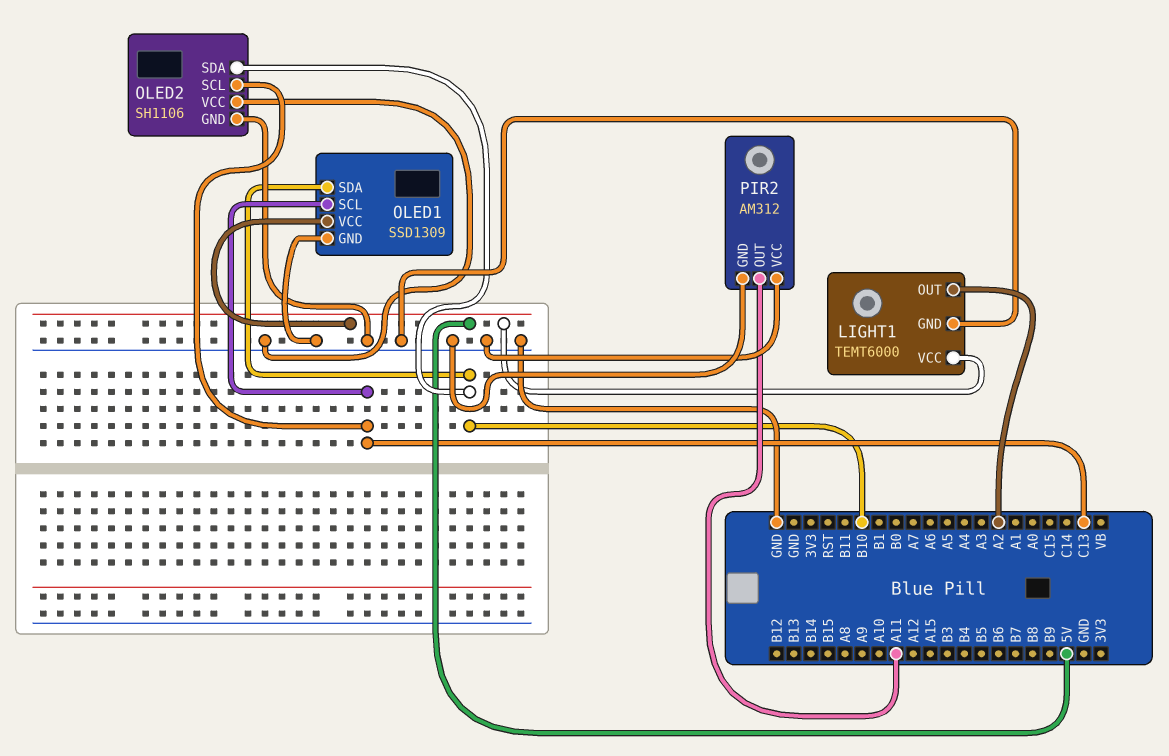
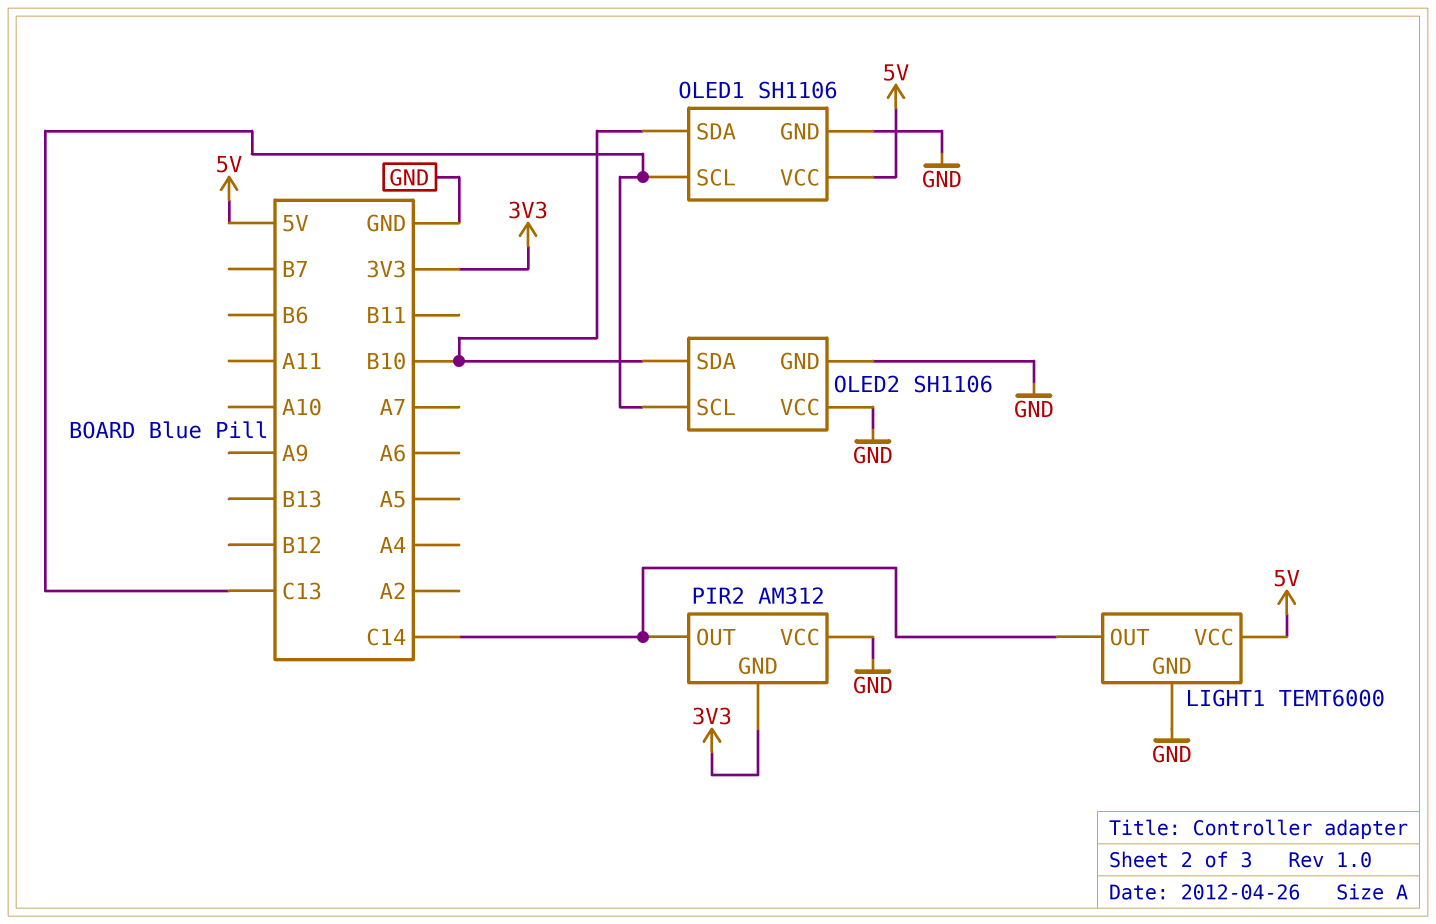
LIGHT1 pin OUT: A2 -> C14
OLED1: SSD1309 -> SH1106
PIR2 pin GND: GND -> 3V3
PIR2 pin OUT: A11 -> C14

